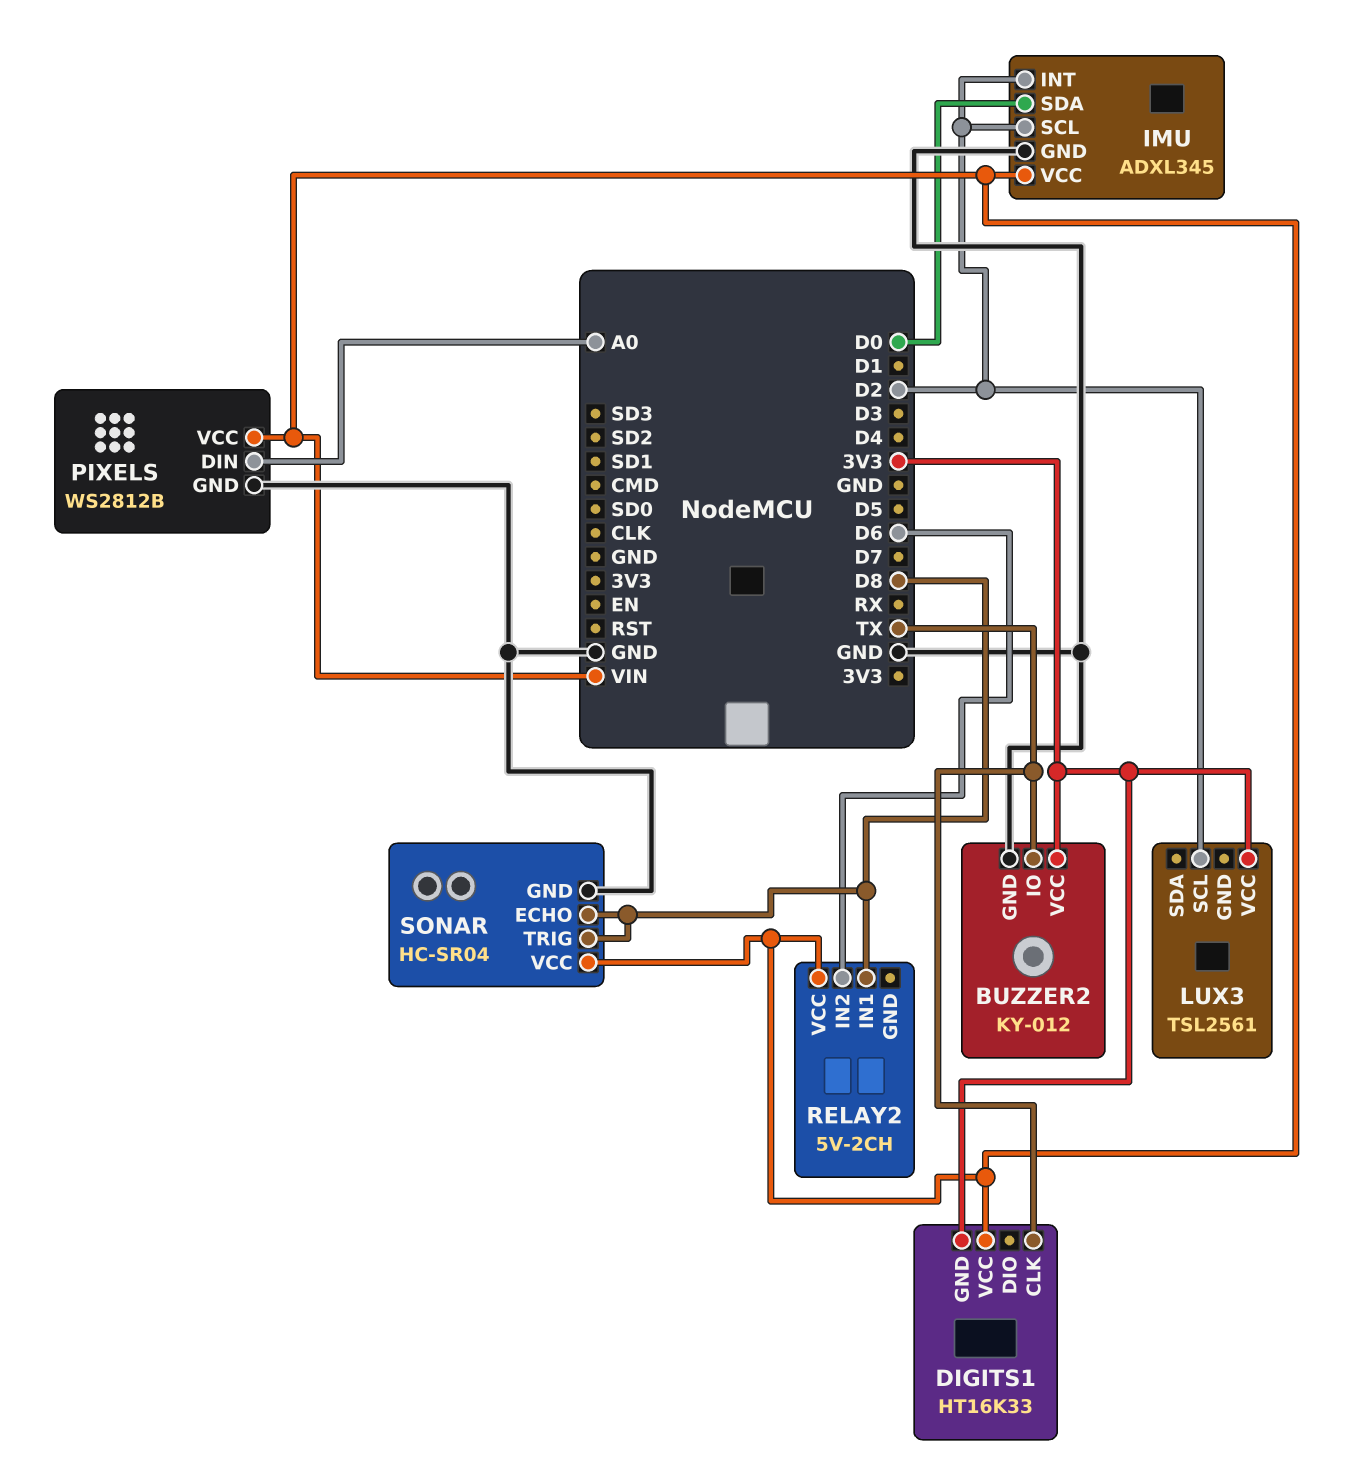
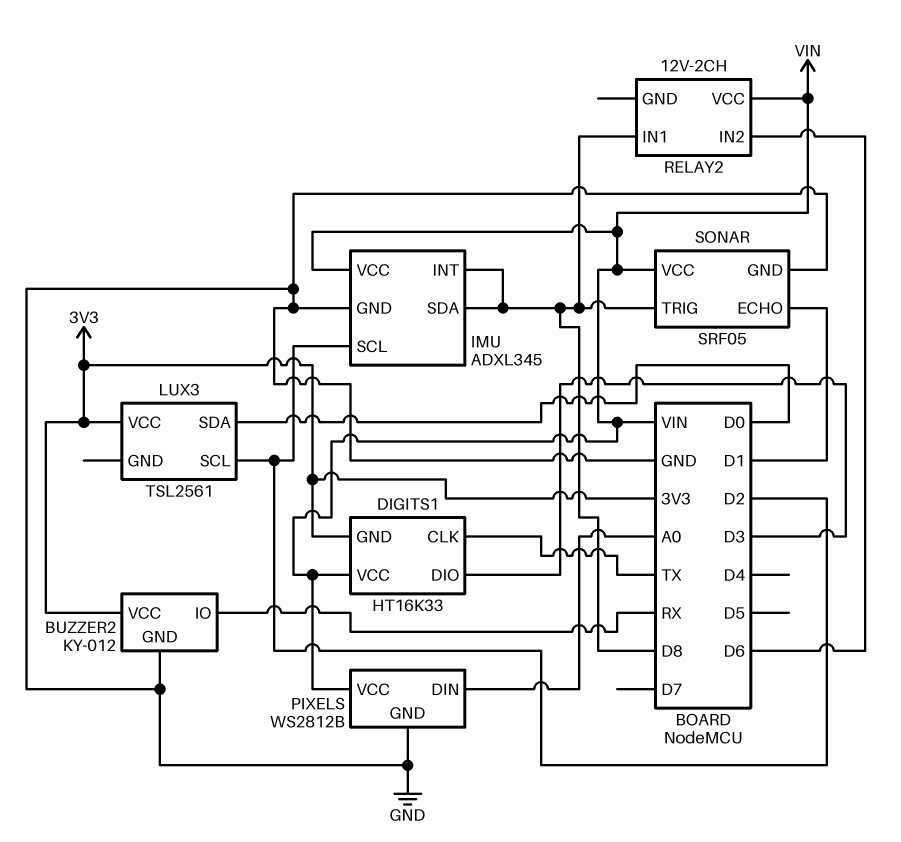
BUZZER2 pin IO: TX -> RX
DIGITS1 pin DIO: none -> D3
IMU pin INT: D2 -> D8
IMU pin SDA: D0 -> D8
LUX3 pin SDA: none -> D0
RELAY2: 5V-2CH -> 12V-2CH
SONAR: HC-SR04 -> SRF05
SONAR pin ECHO: D8 -> D1

